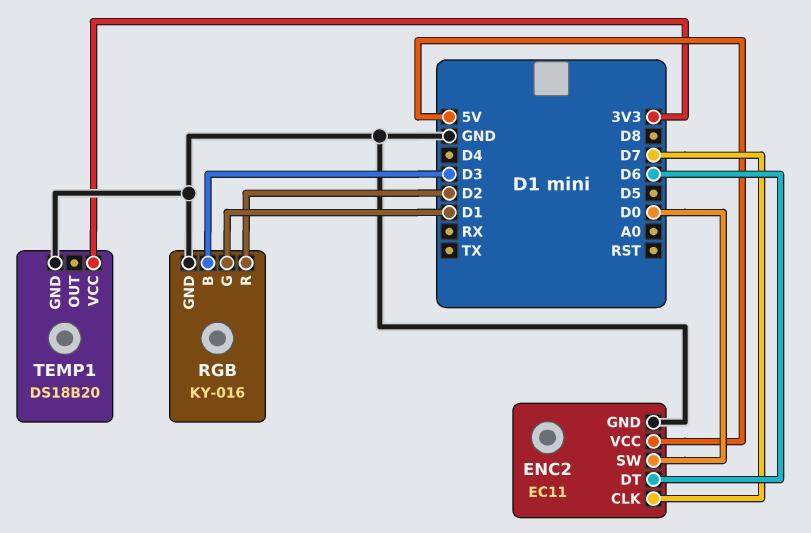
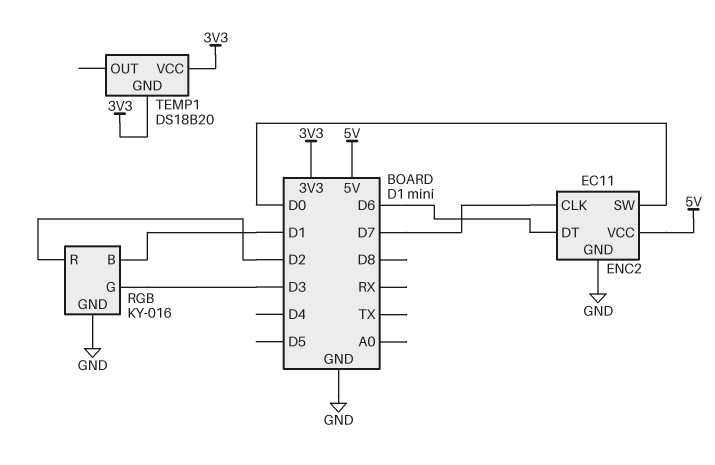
RGB pin B: D3 -> D1
RGB pin G: D1 -> D3
TEMP1 pin GND: GND -> 3V3

